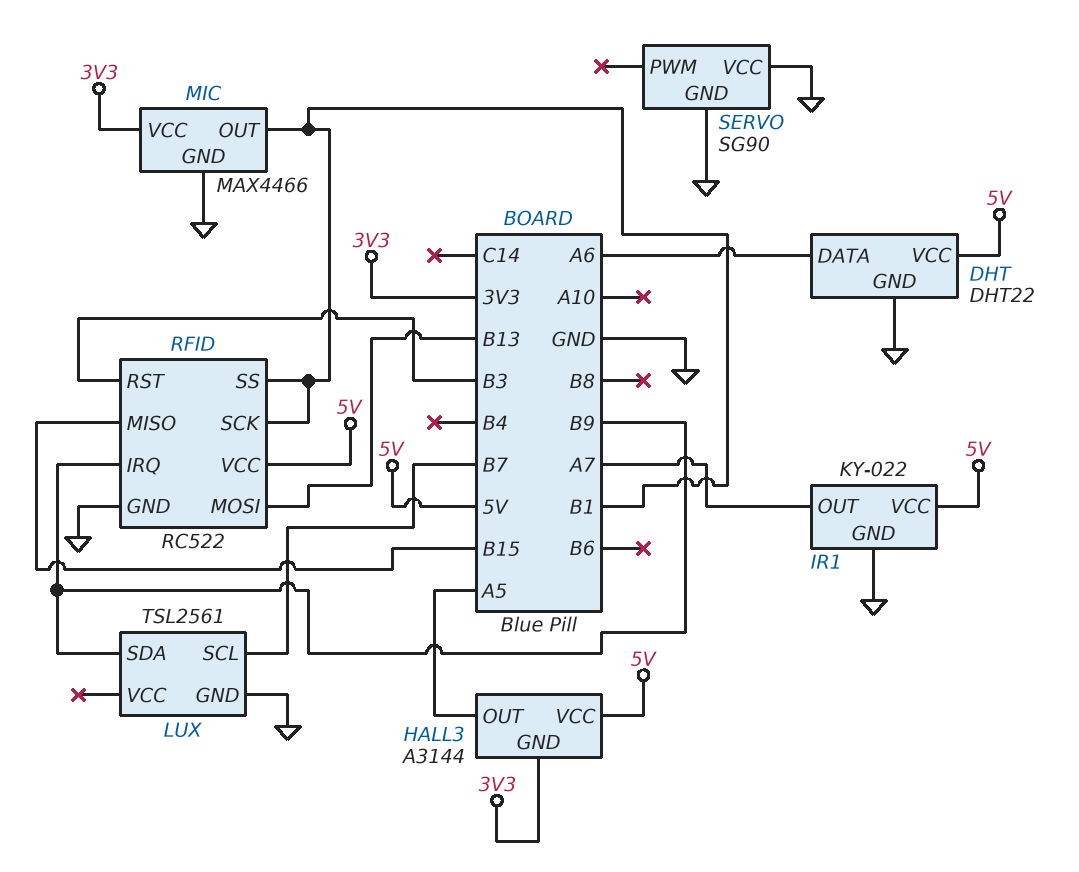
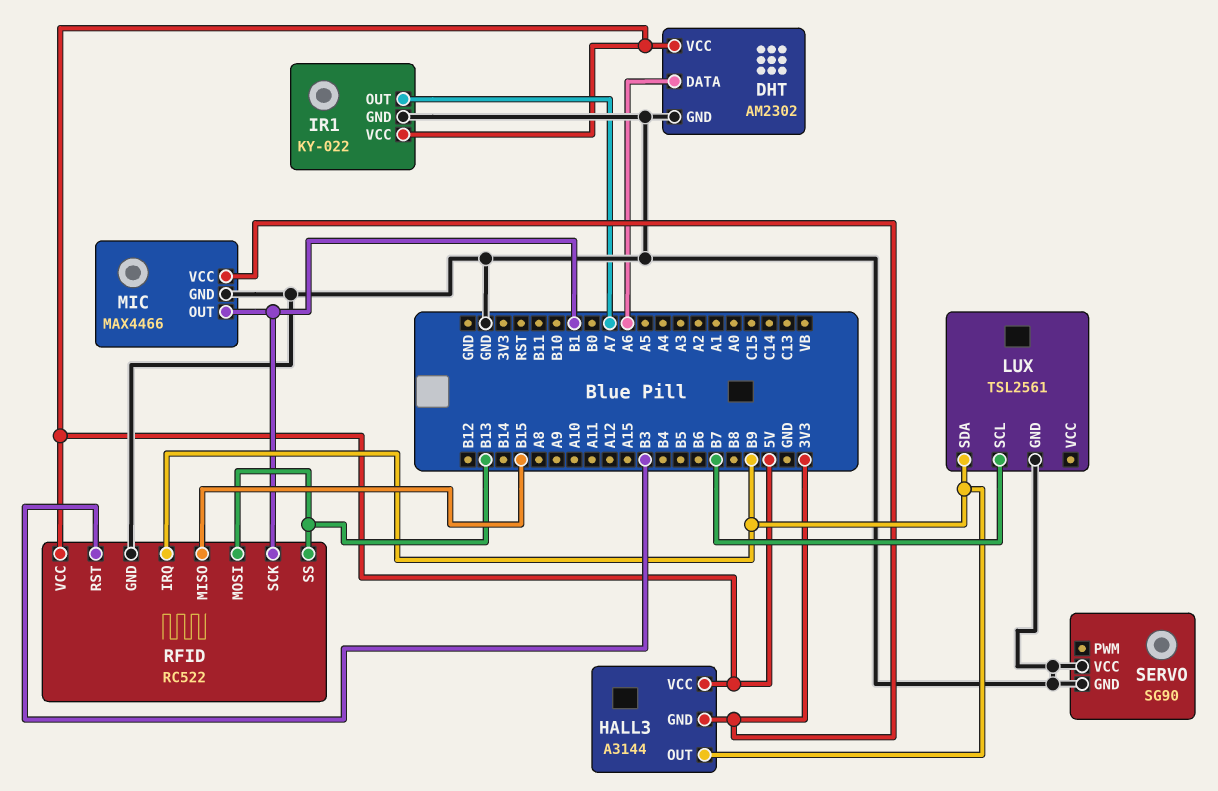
DHT: DHT22 -> AM2302
HALL3 pin OUT: A5 -> B9
RFID pin SS: B1 -> B13

